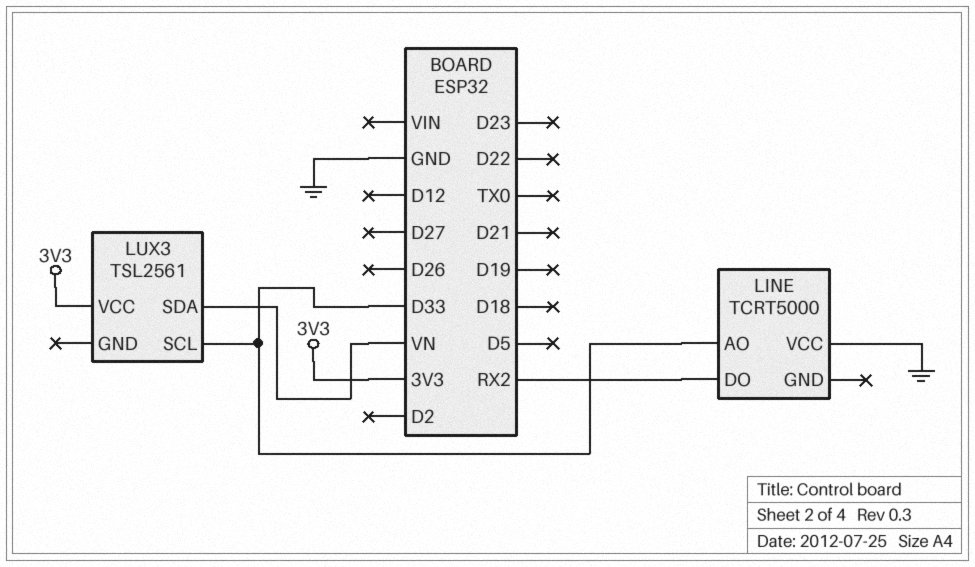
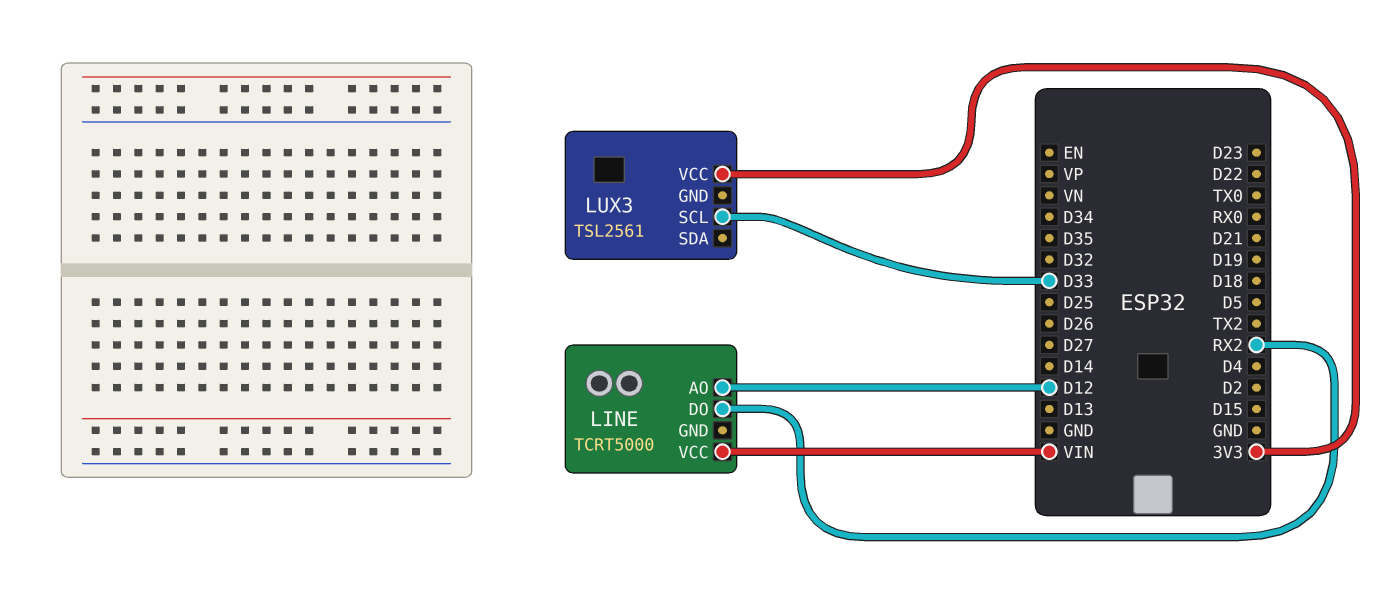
LINE pin AO: D33 -> D12
LINE pin VCC: GND -> VIN
LUX3 pin SDA: VN -> none

